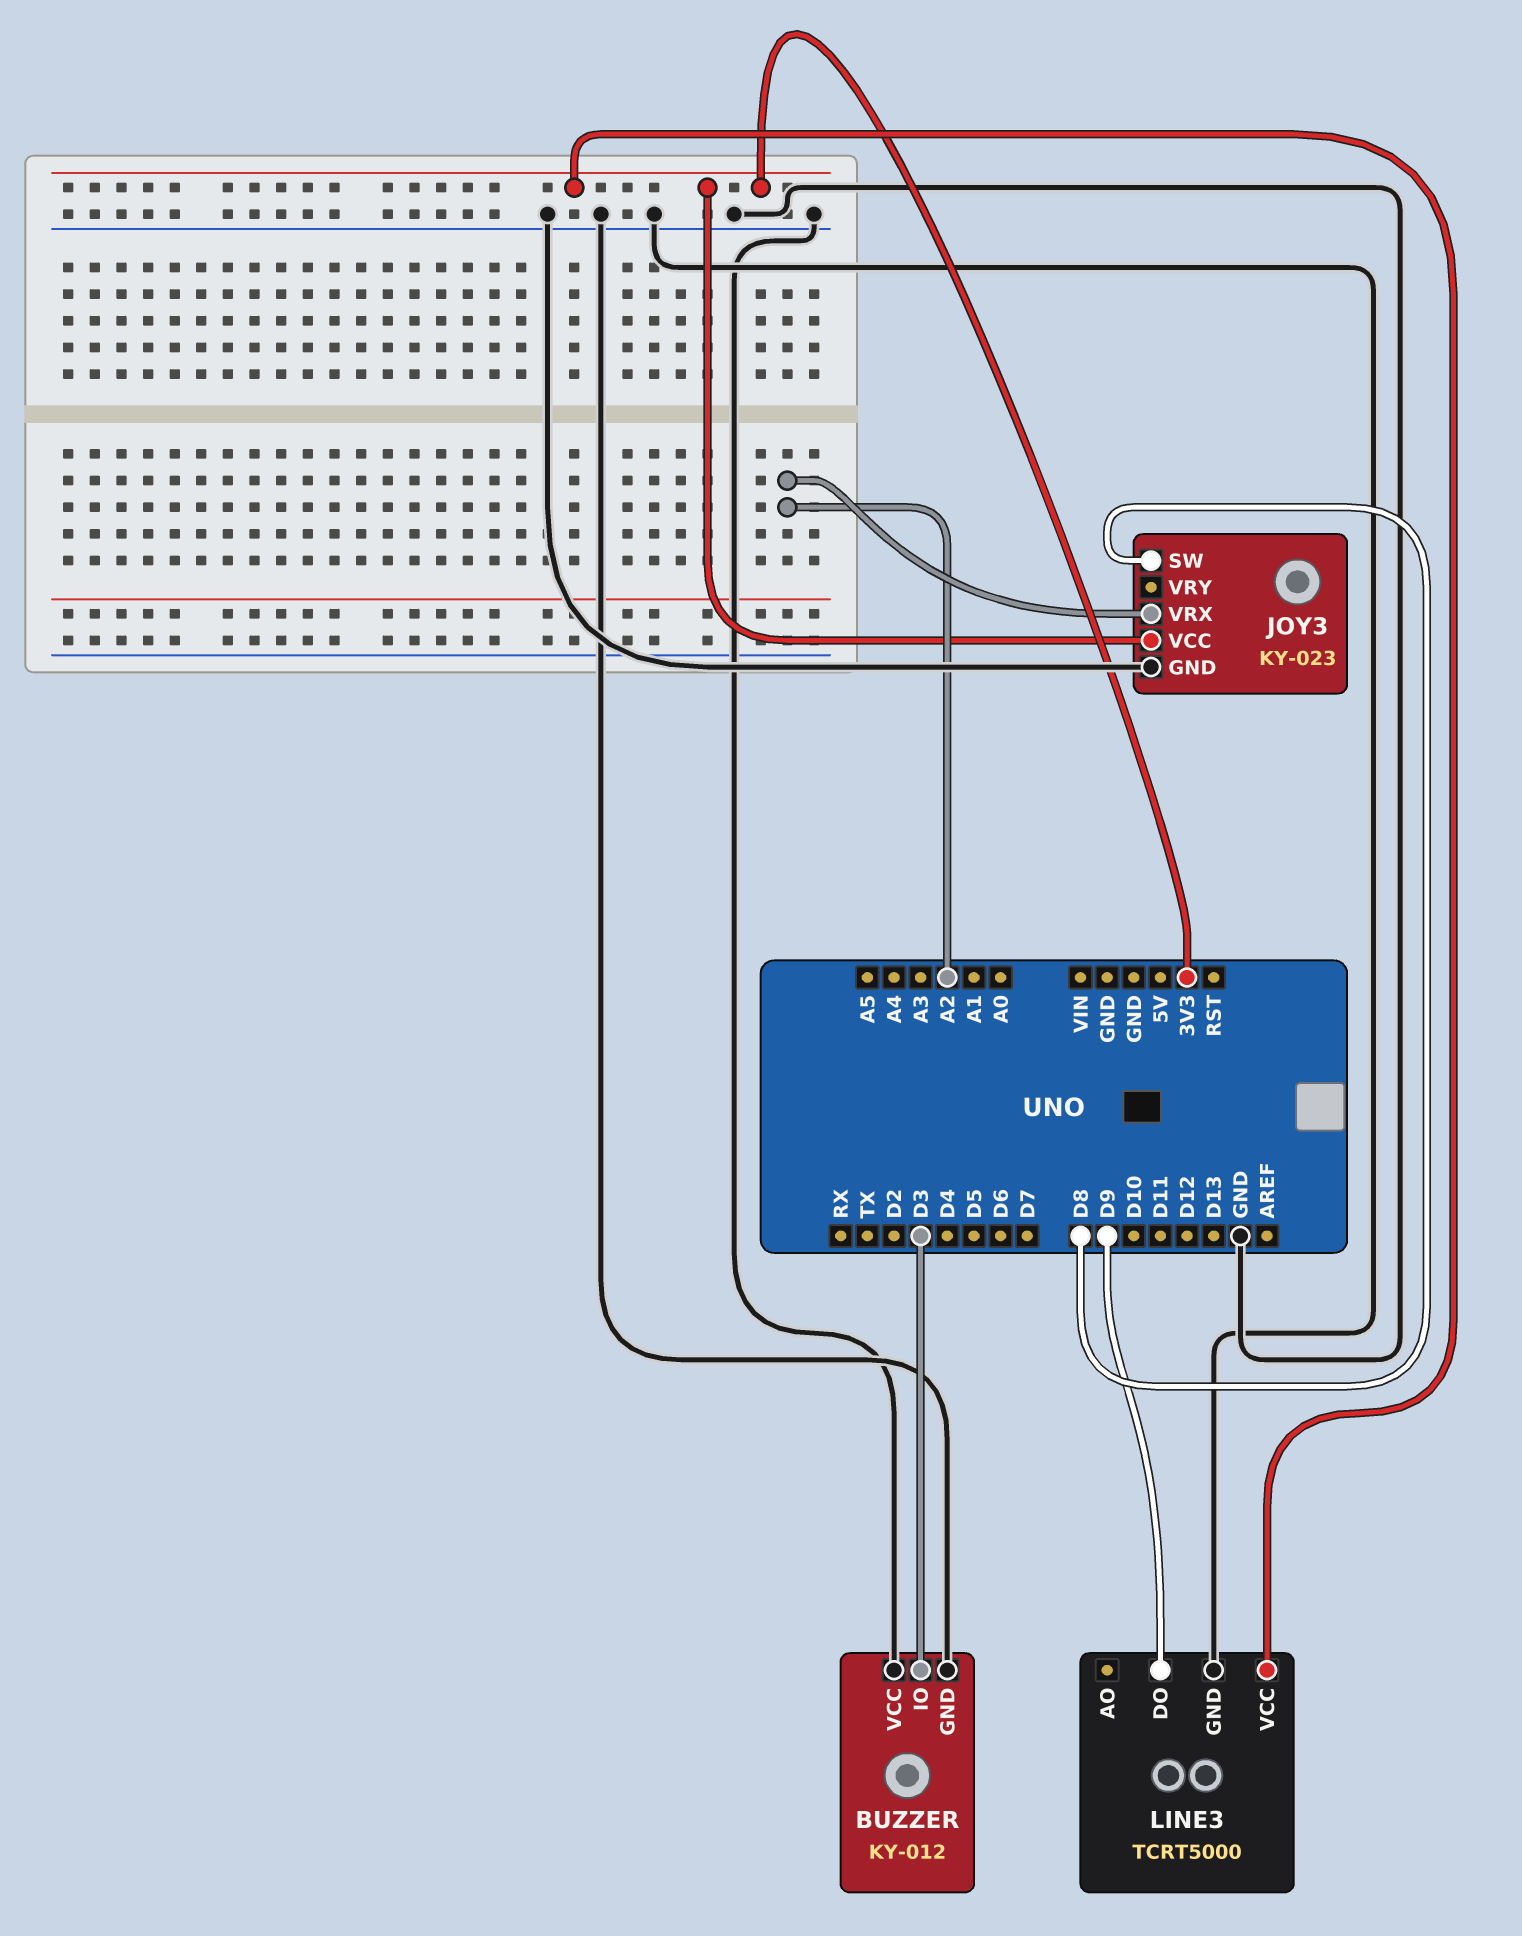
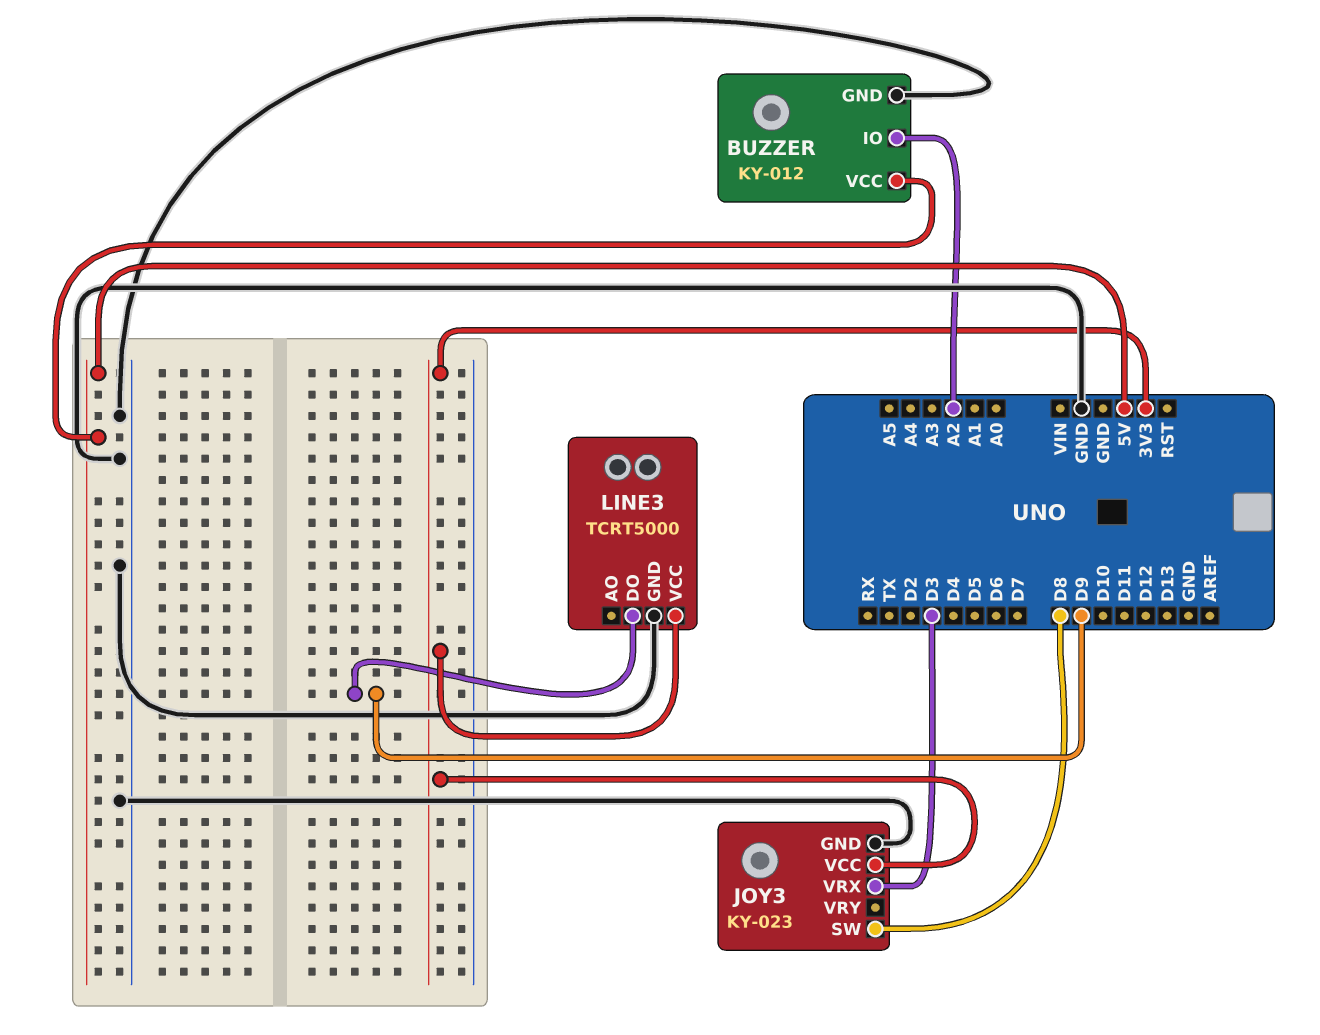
BUZZER pin IO: D3 -> A2
BUZZER pin VCC: GND -> 5V
JOY3 pin VRX: A2 -> D3

